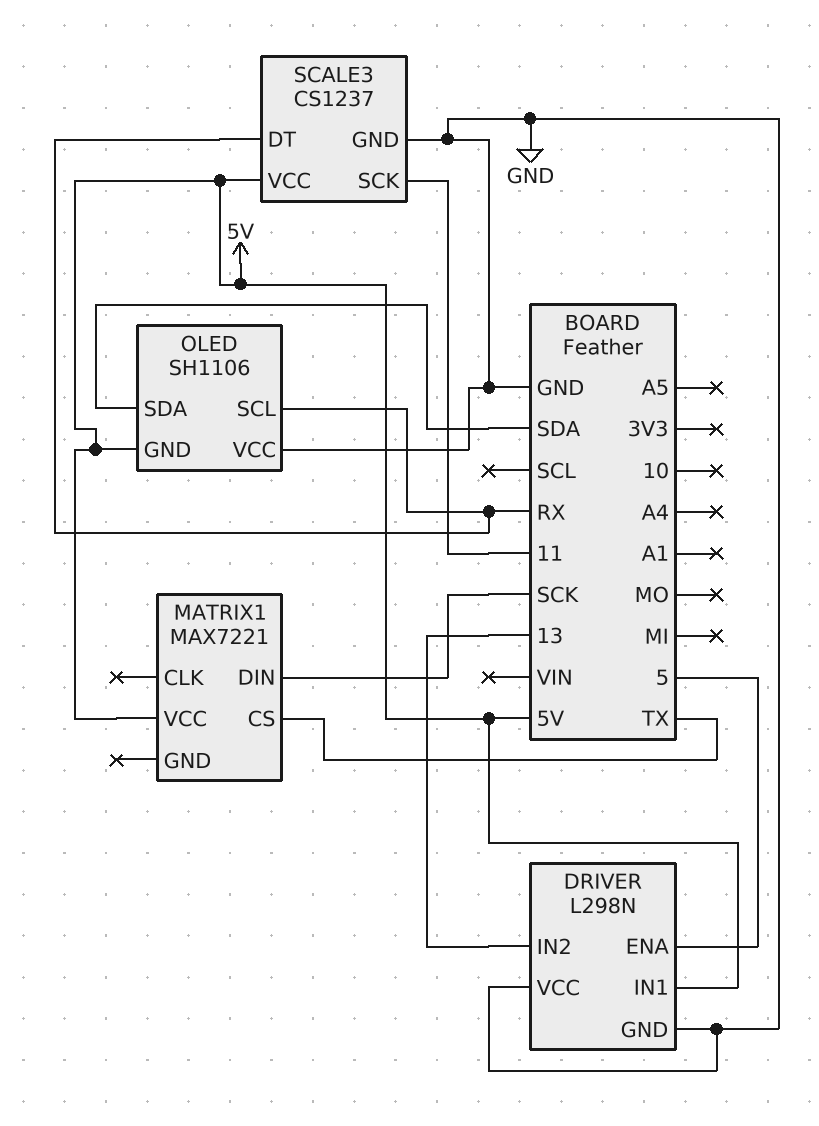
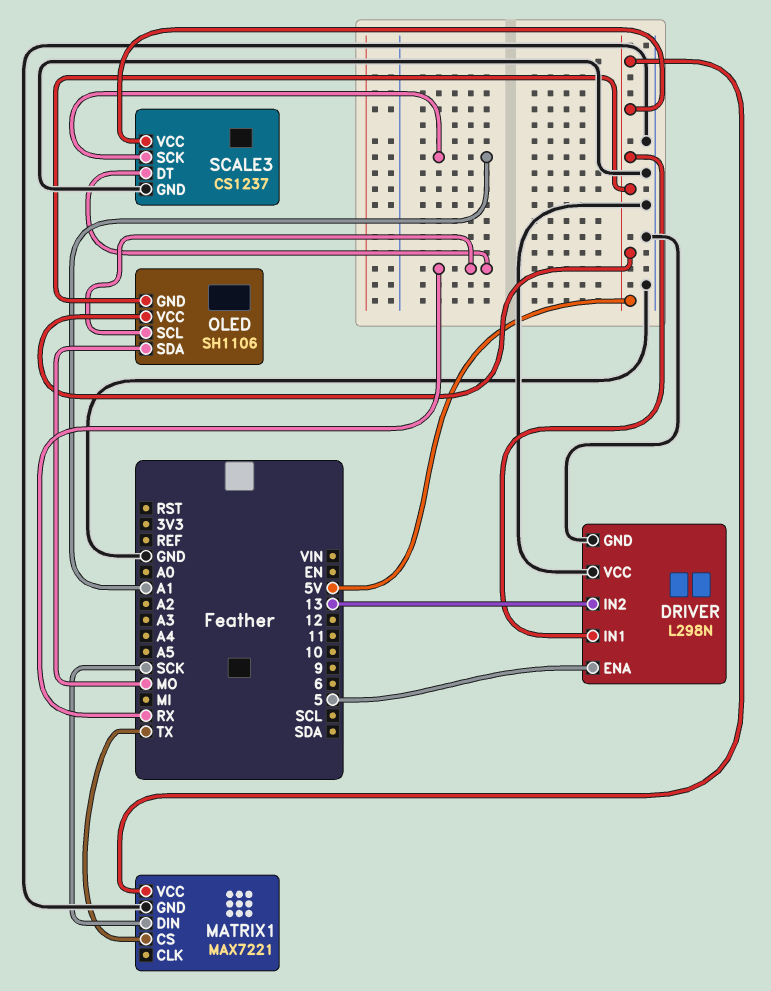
MATRIX1 pin GND: none -> GND
OLED pin SDA: SDA -> MO
OLED pin VCC: GND -> 5V
SCALE3 pin SCK: 11 -> A1

